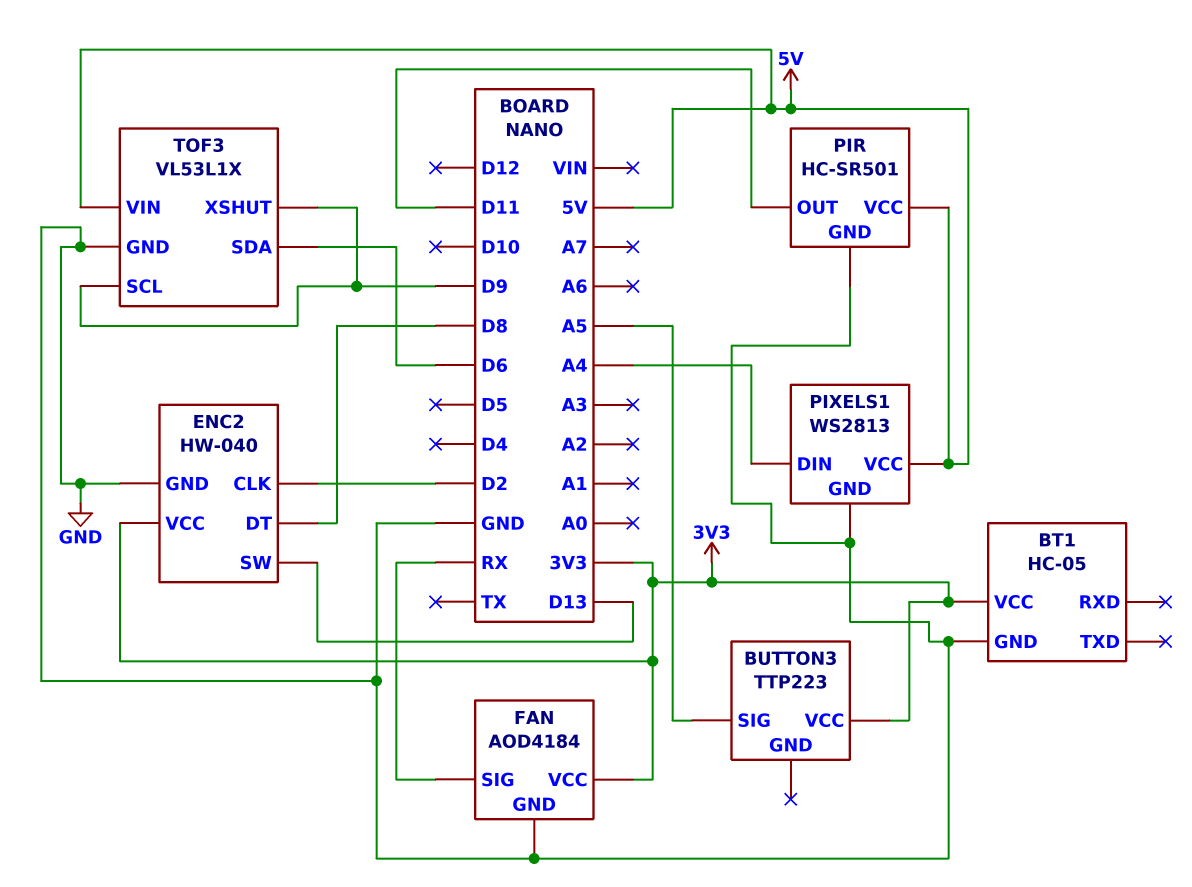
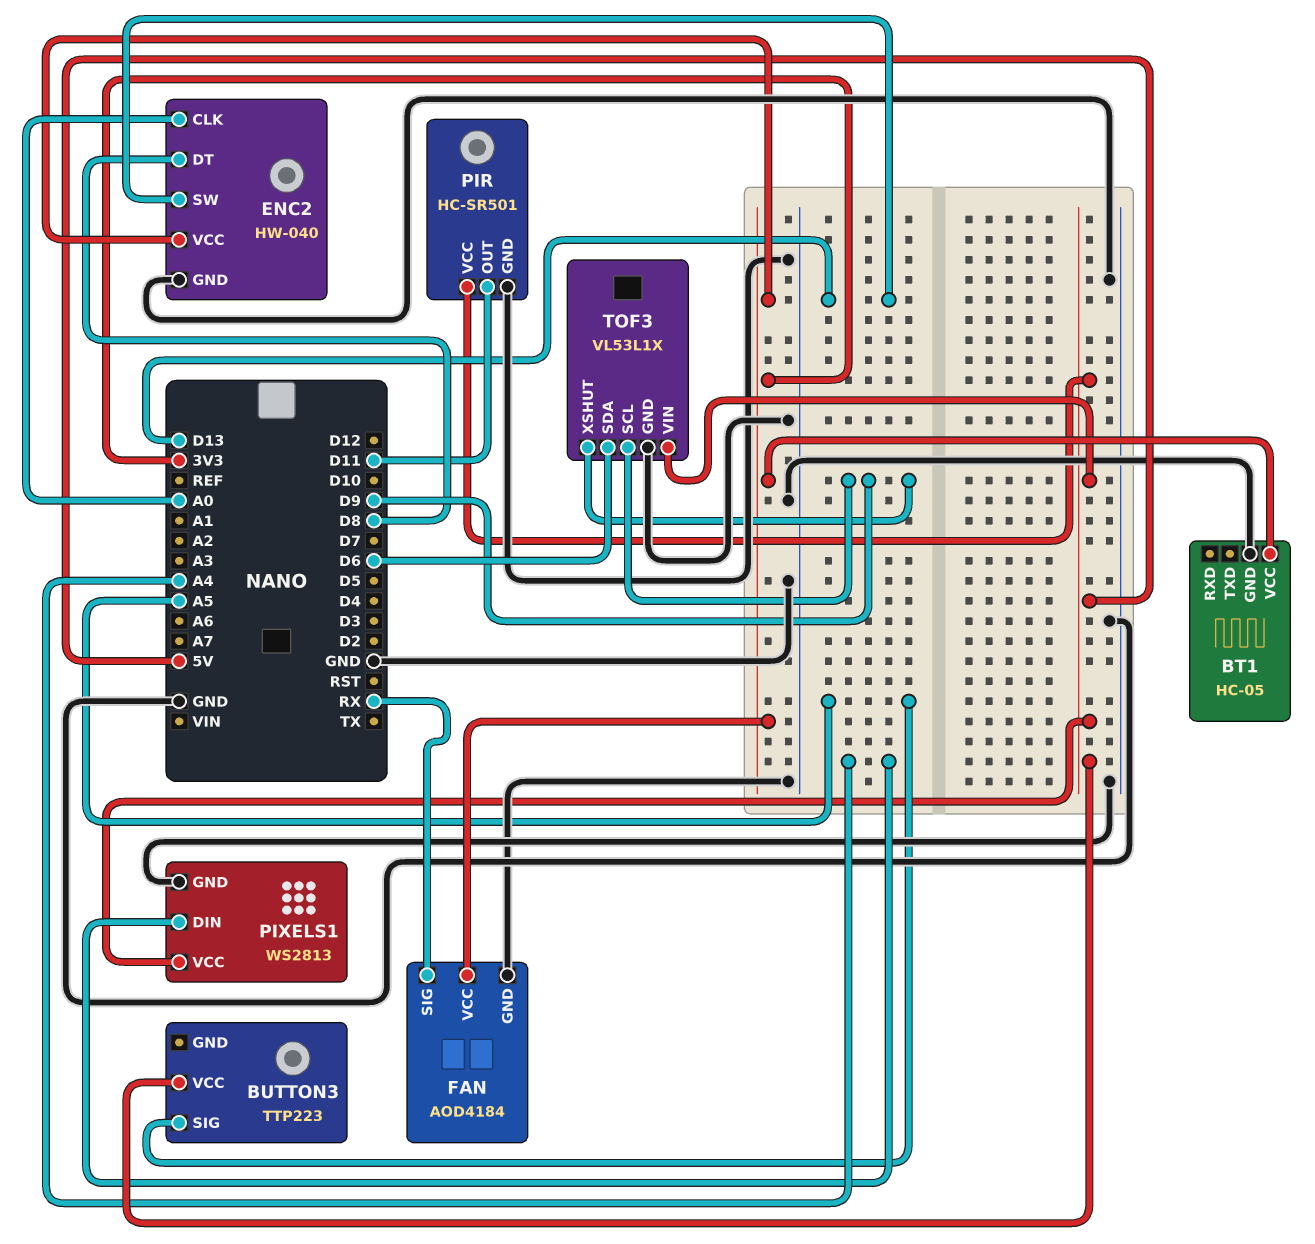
BUTTON3 pin VCC: 3V3 -> 5V
ENC2 pin CLK: D2 -> A0

